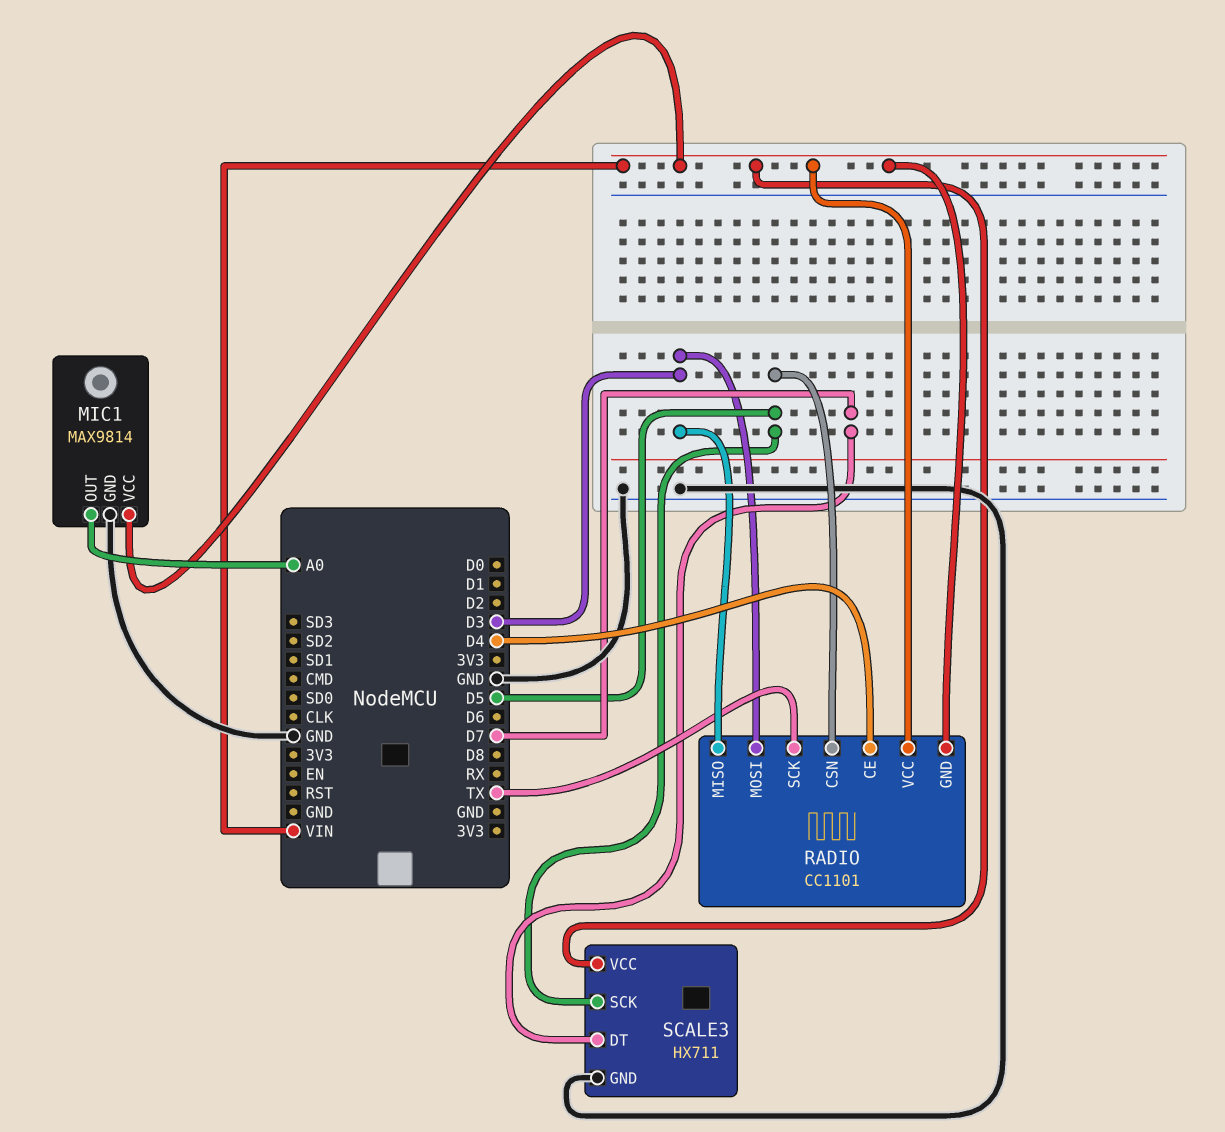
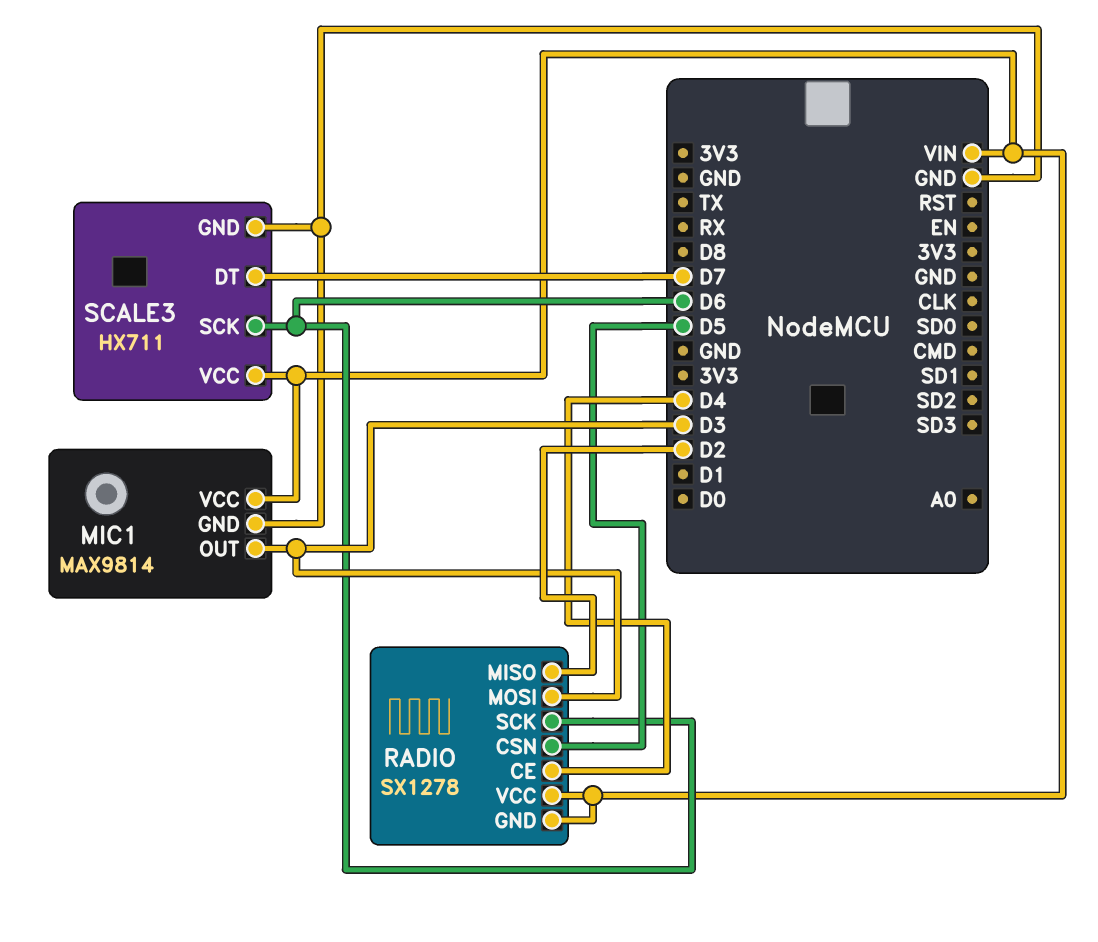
MIC1 pin OUT: A0 -> D3
RADIO: CC1101 -> SX1278
RADIO pin MISO: D3 -> D2
RADIO pin SCK: TX -> D6
SCALE3 pin SCK: D5 -> D6

